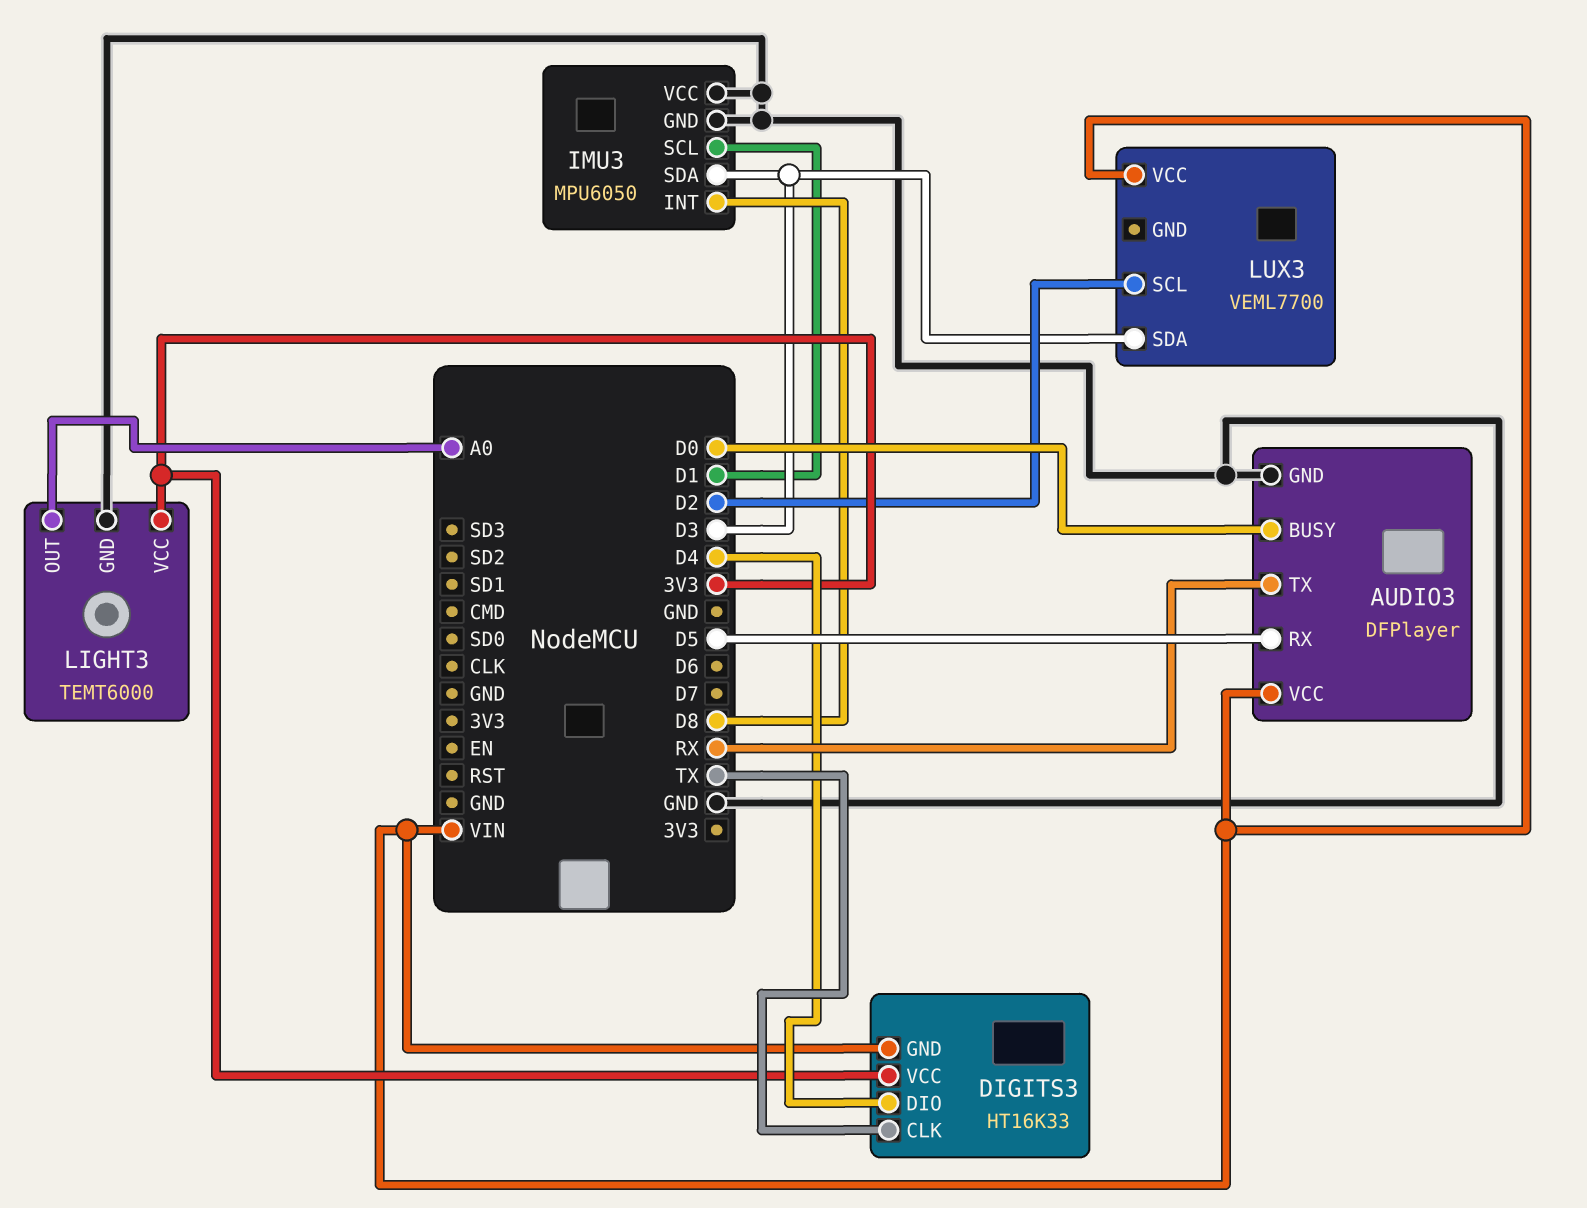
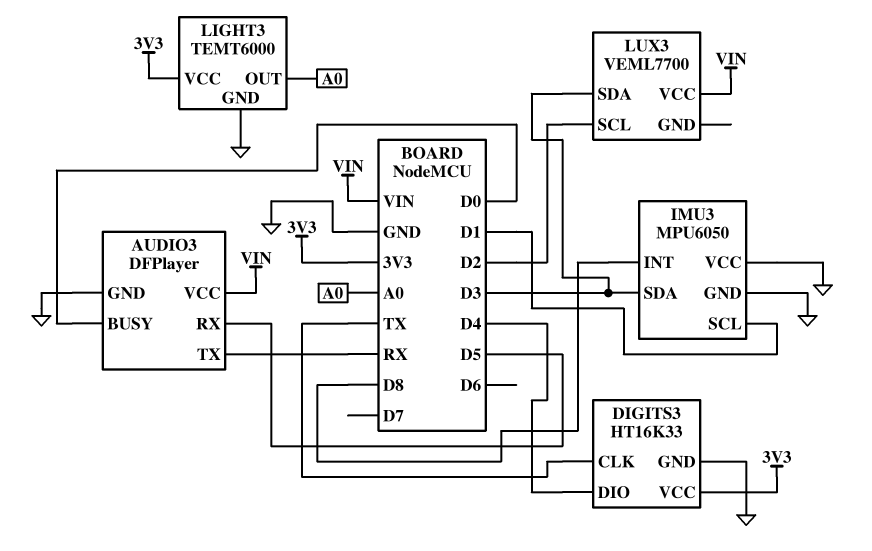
DIGITS3 pin GND: VIN -> GND

